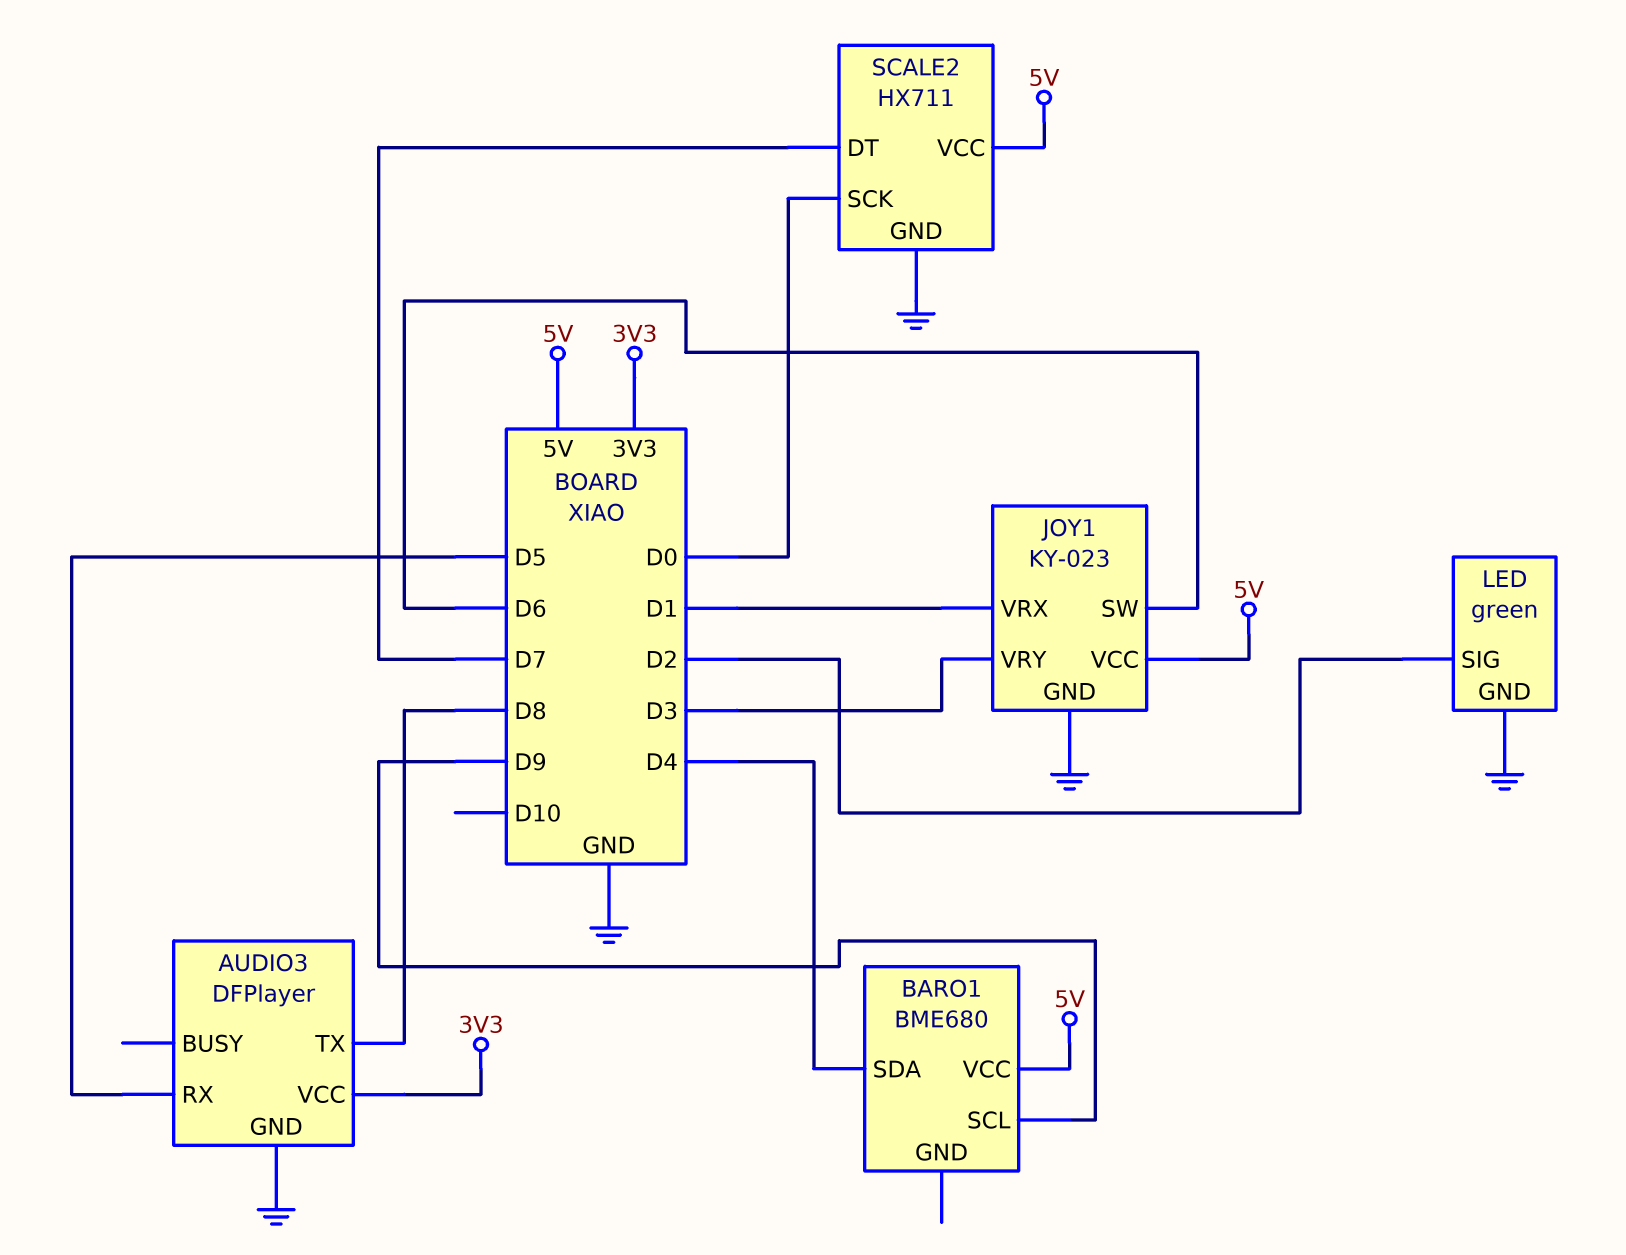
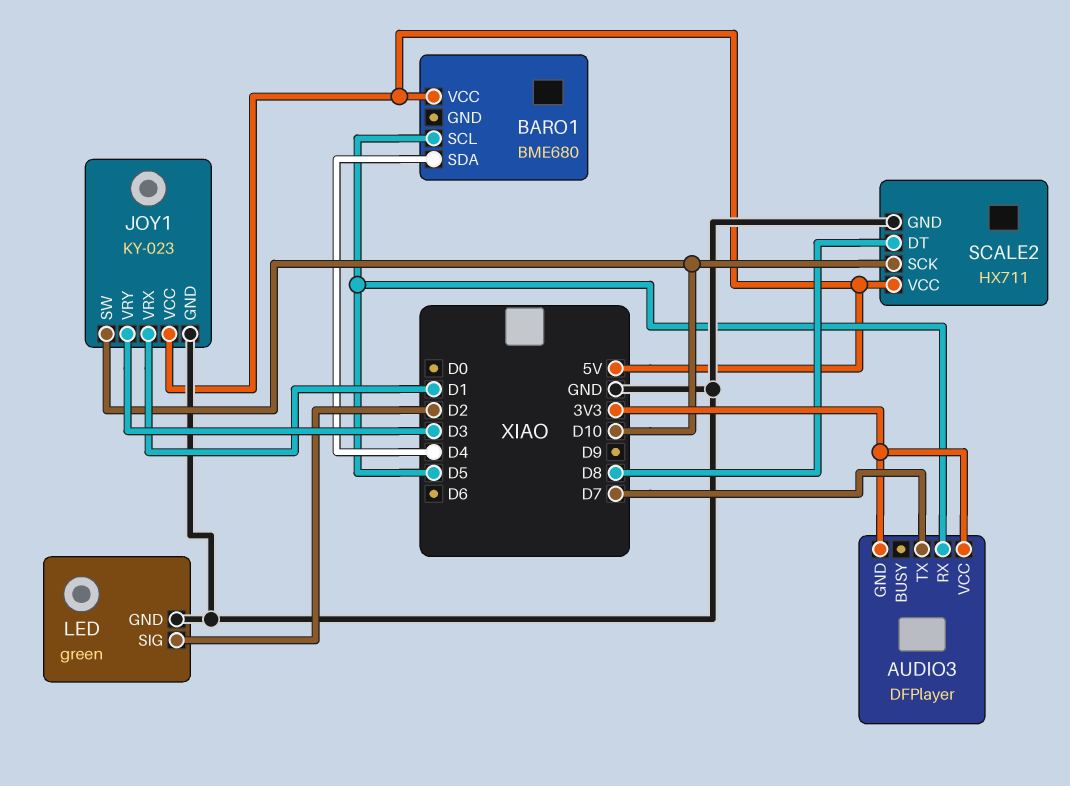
AUDIO3 pin GND: GND -> 3V3
AUDIO3 pin TX: D8 -> D7
BARO1 pin SCL: D9 -> D5
JOY1 pin SW: D6 -> D10
SCALE2 pin DT: D7 -> D8
SCALE2 pin SCK: D0 -> D10

